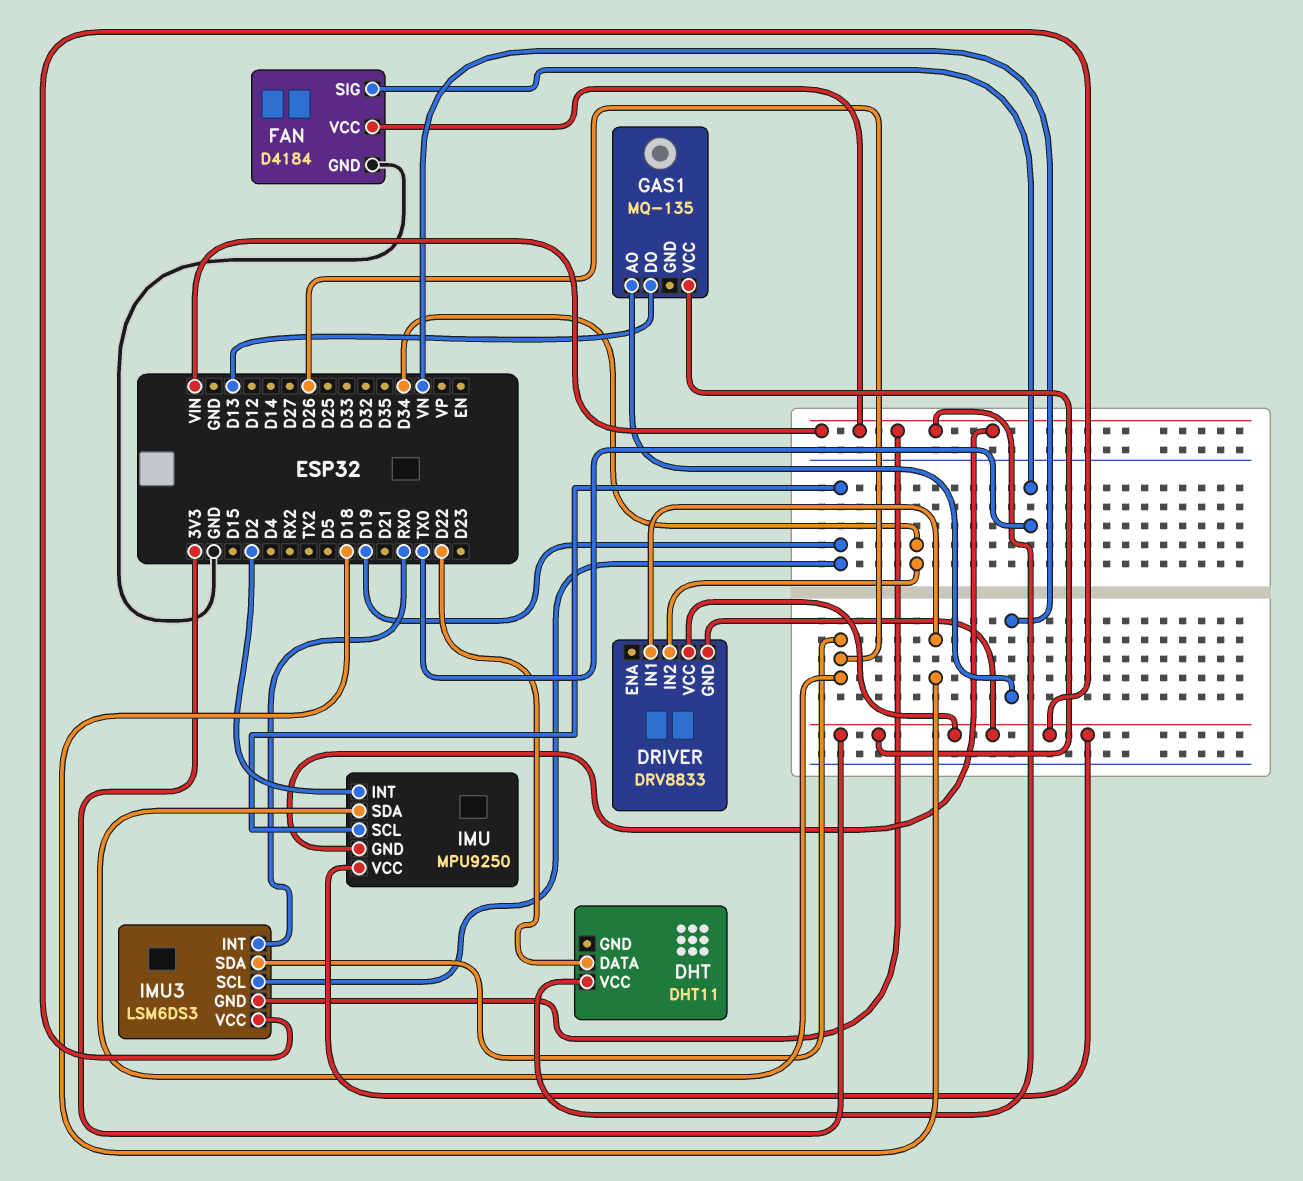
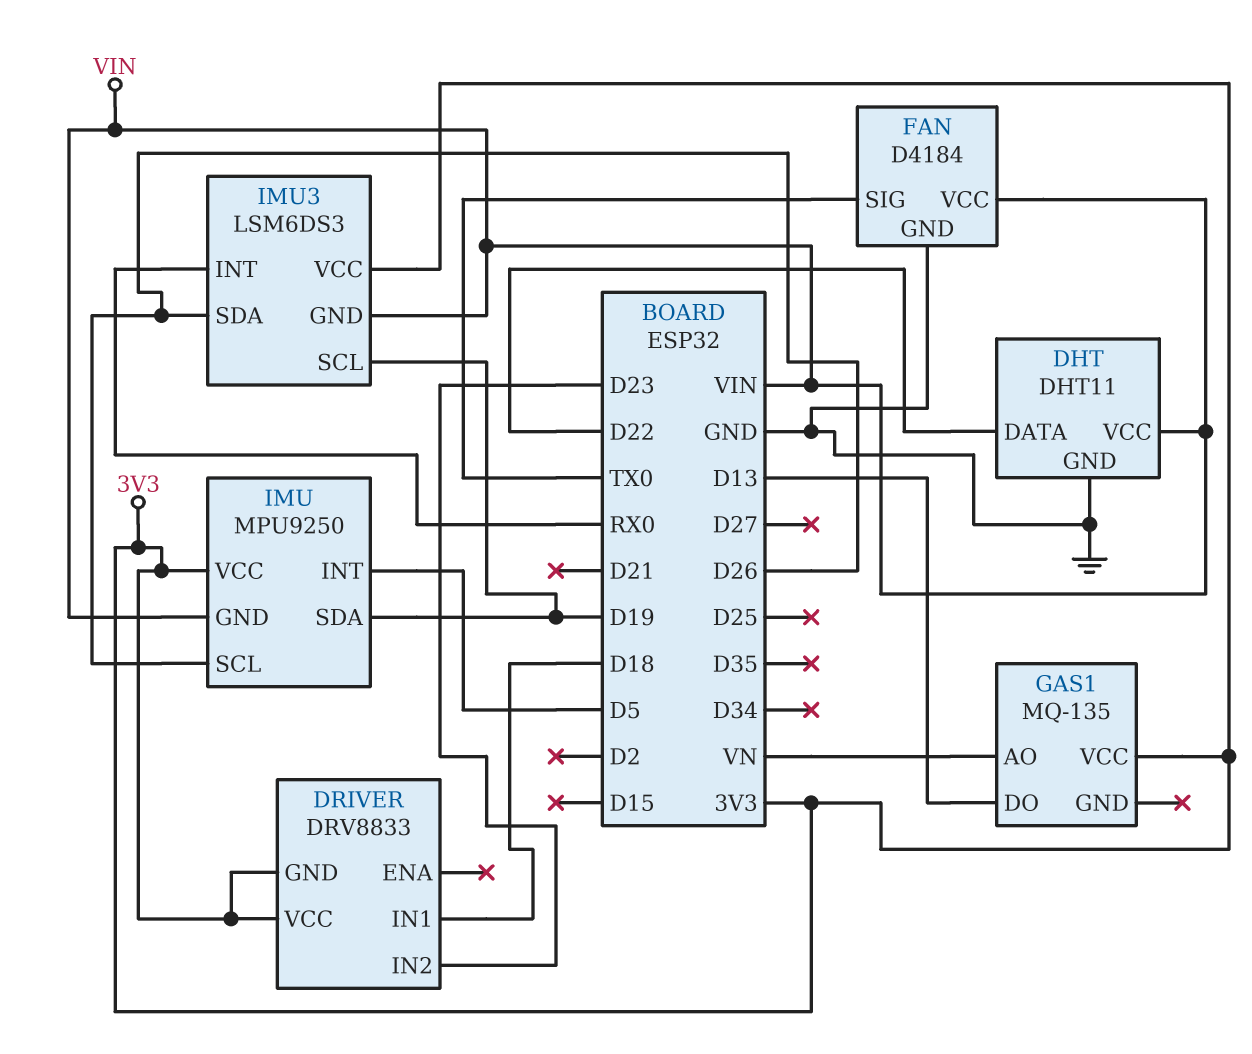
DHT pin GND: none -> GND
DRIVER pin IN2: D34 -> D23
IMU pin INT: D2 -> D5
IMU pin SCL: D19 -> D26
IMU pin SDA: D26 -> D19

